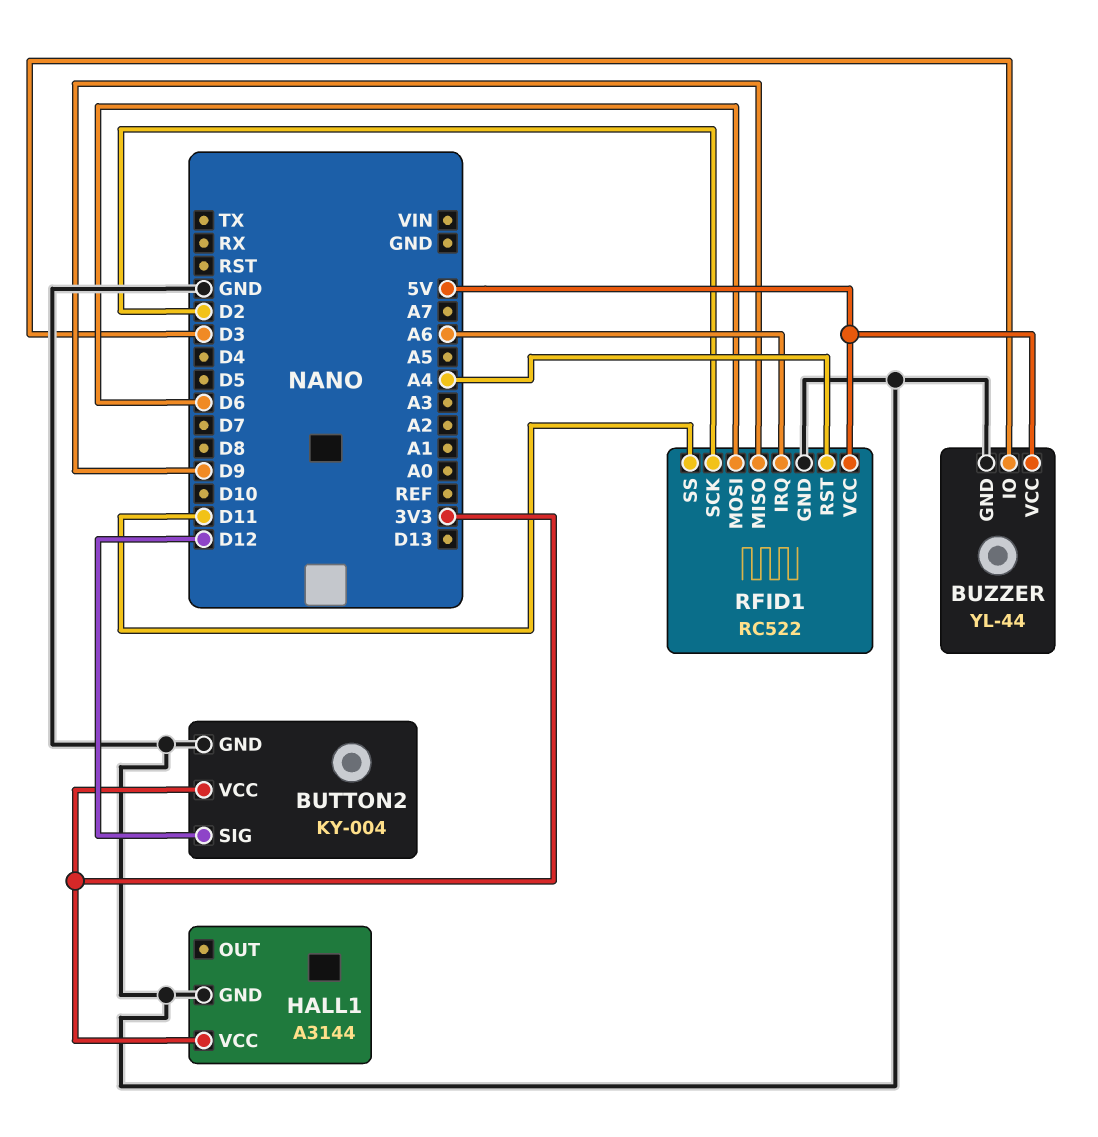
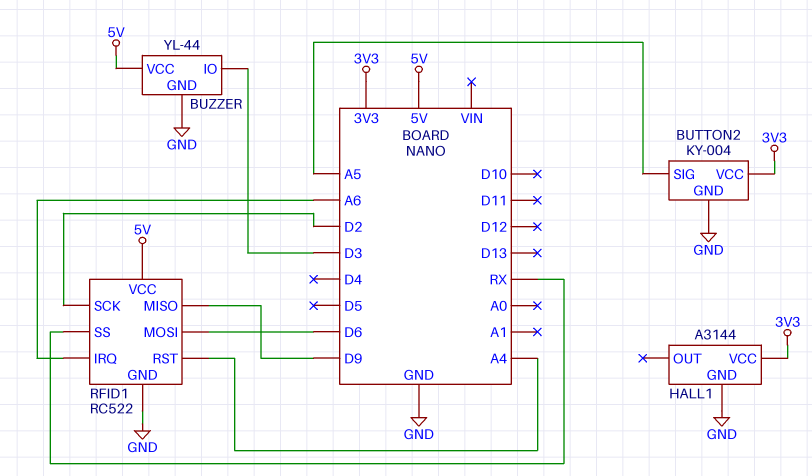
BUTTON2 pin SIG: D12 -> A5
RFID1 pin SS: D11 -> RX

